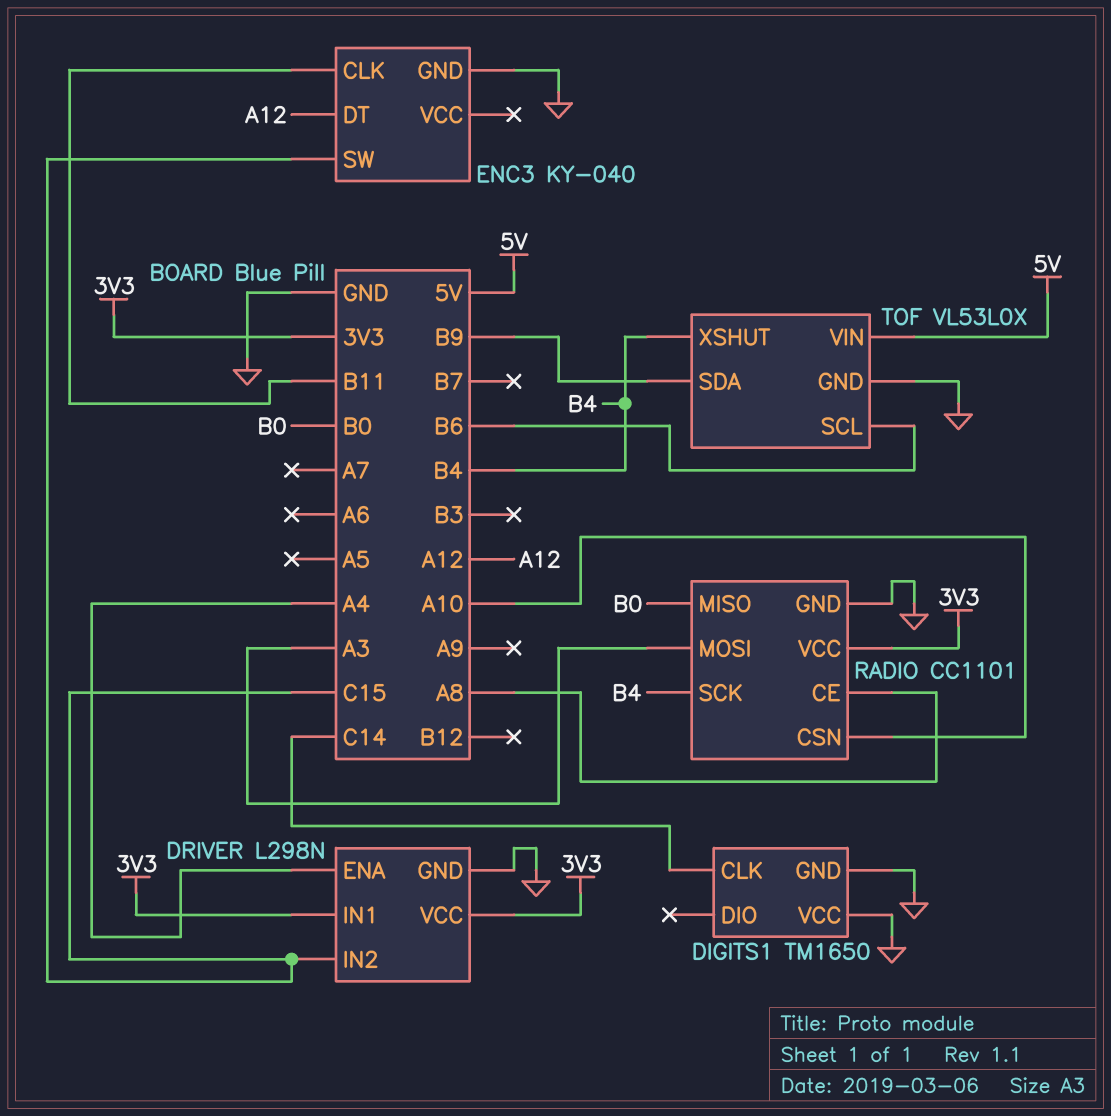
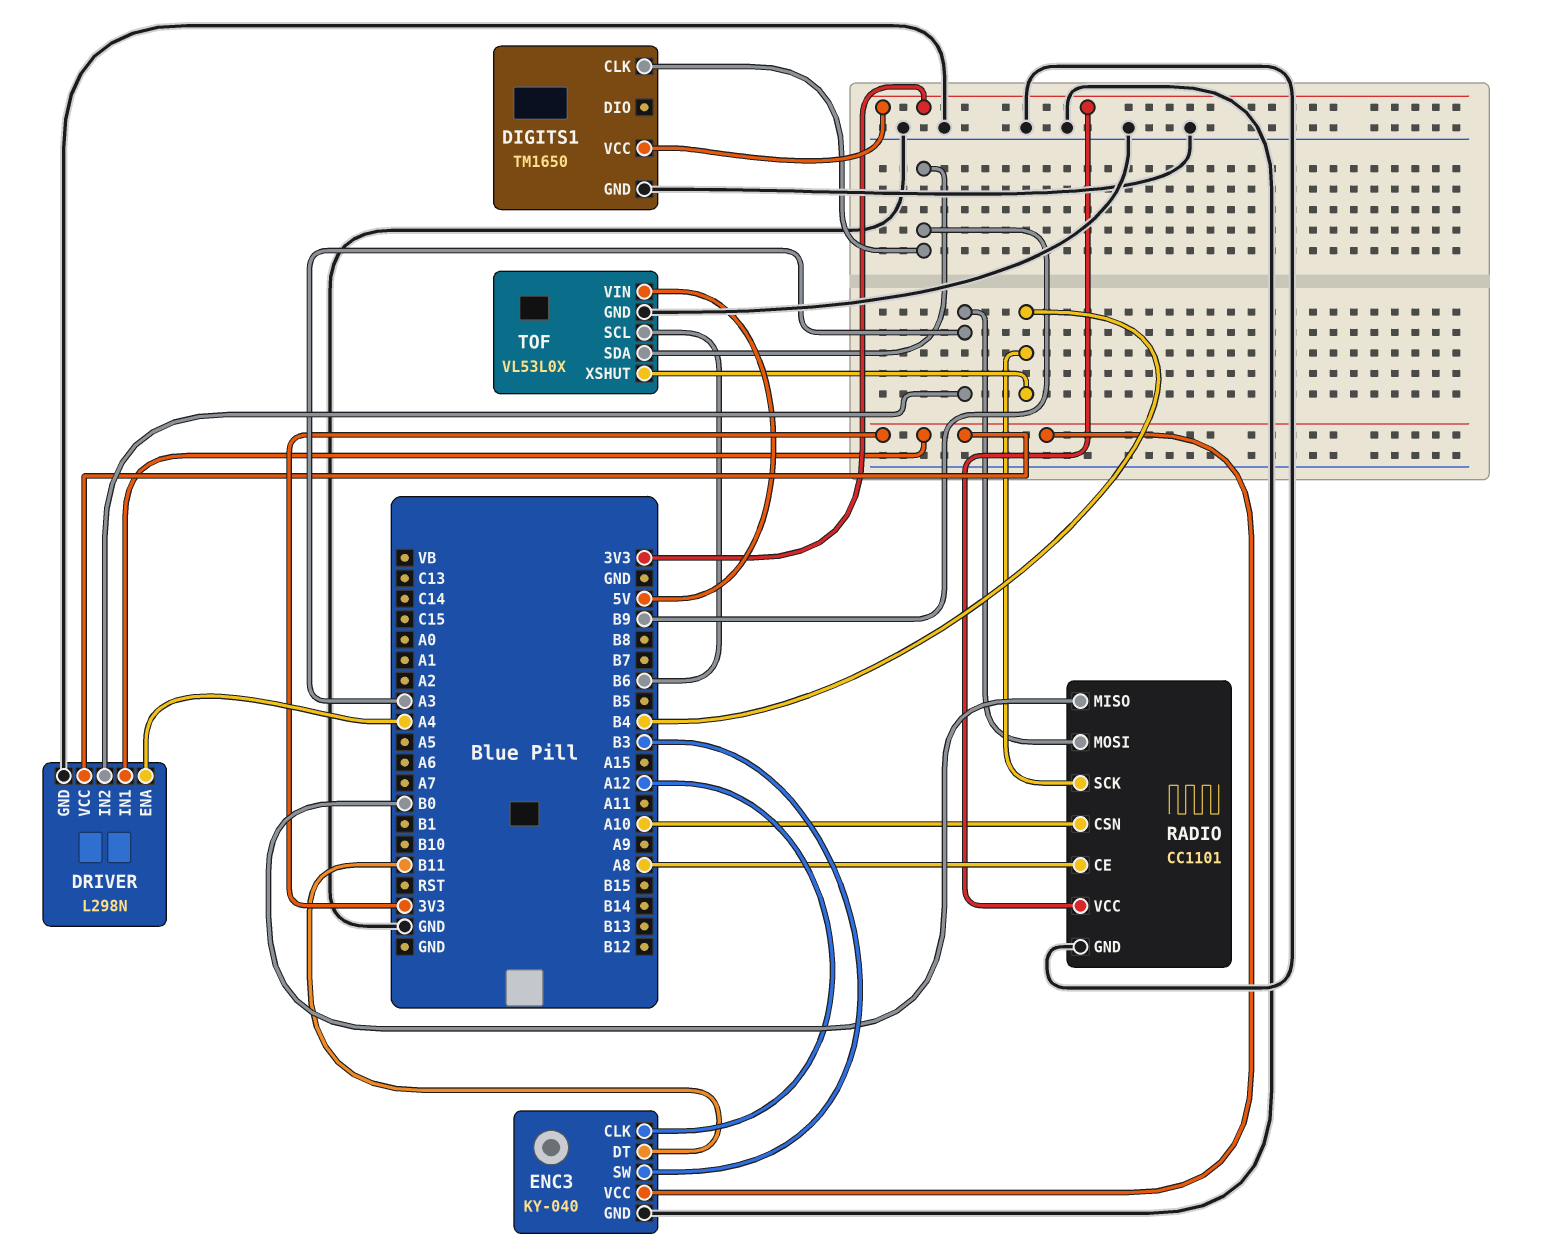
DIGITS1 pin CLK: C14 -> B9
DIGITS1 pin VCC: GND -> 3V3
DRIVER pin IN2: C15 -> A3
ENC3 pin CLK: B11 -> A12
ENC3 pin DT: A12 -> B11
ENC3 pin SW: C15 -> B3
ENC3 pin VCC: none -> 3V3

